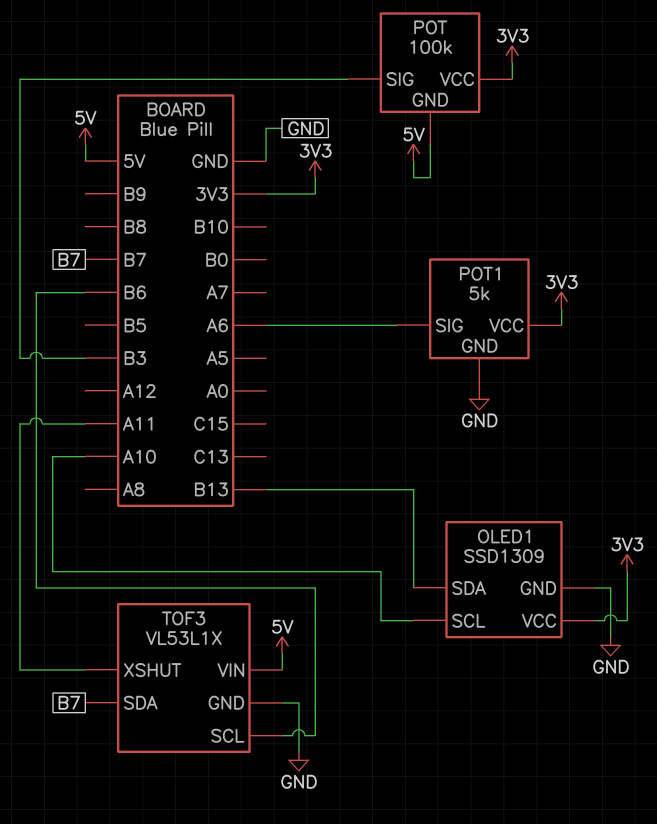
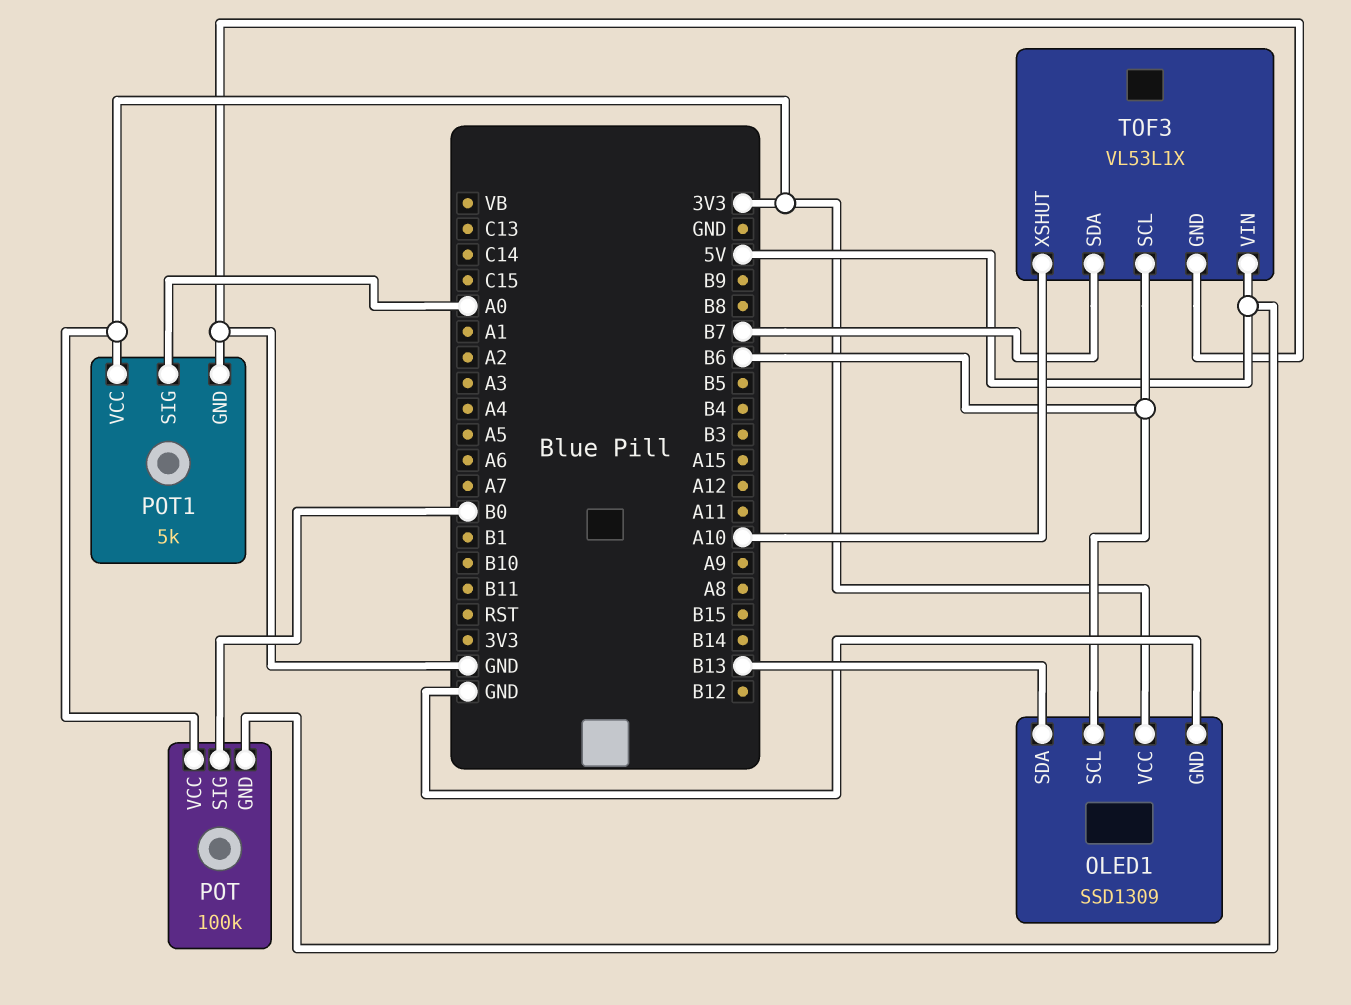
OLED1 pin SCL: A10 -> B6
POT pin SIG: B3 -> B0
POT1 pin SIG: A6 -> A0
TOF3 pin XSHUT: A11 -> A10

